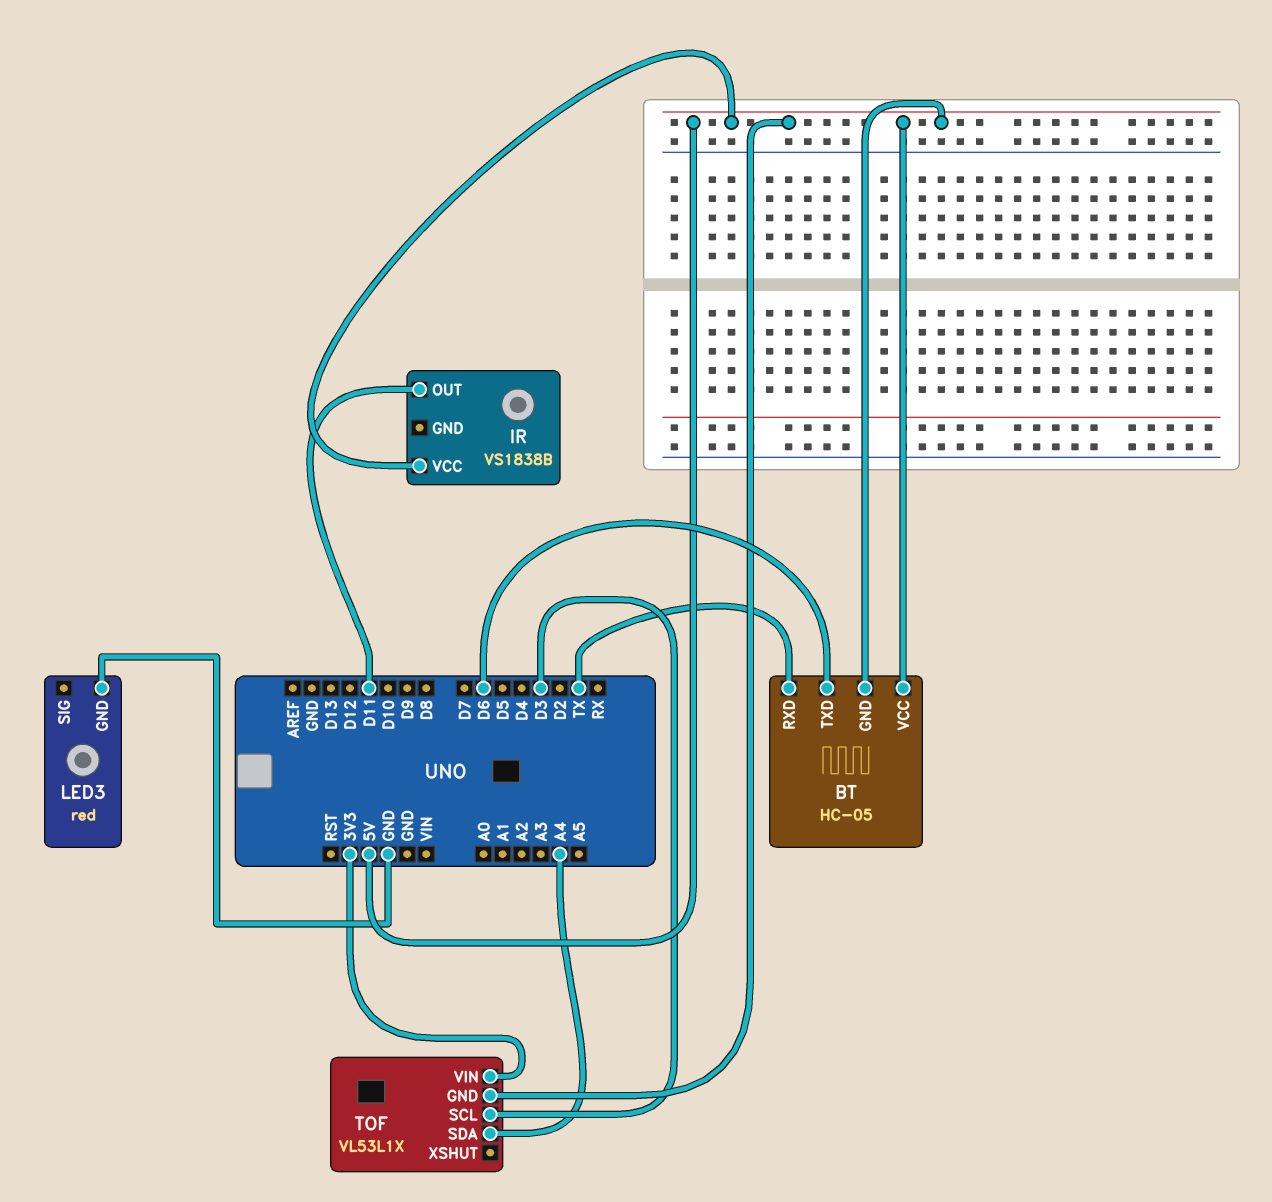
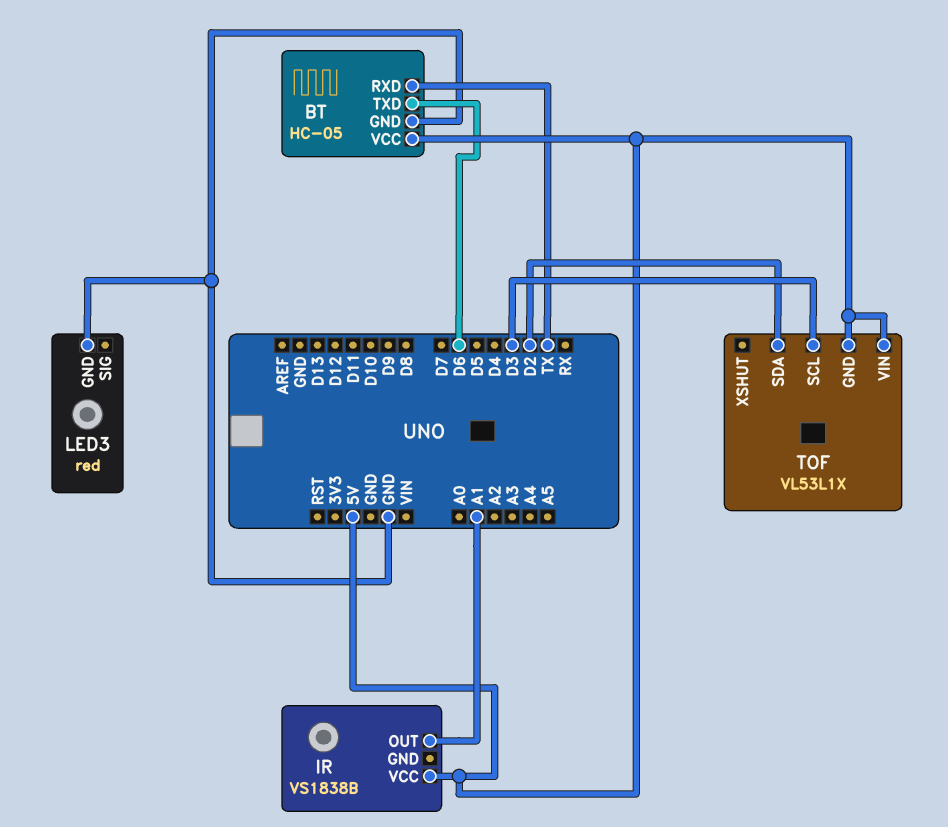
BT pin GND: 5V -> GND
IR pin OUT: D11 -> A1
TOF pin SDA: A4 -> D2
TOF pin VIN: 3V3 -> 5V

